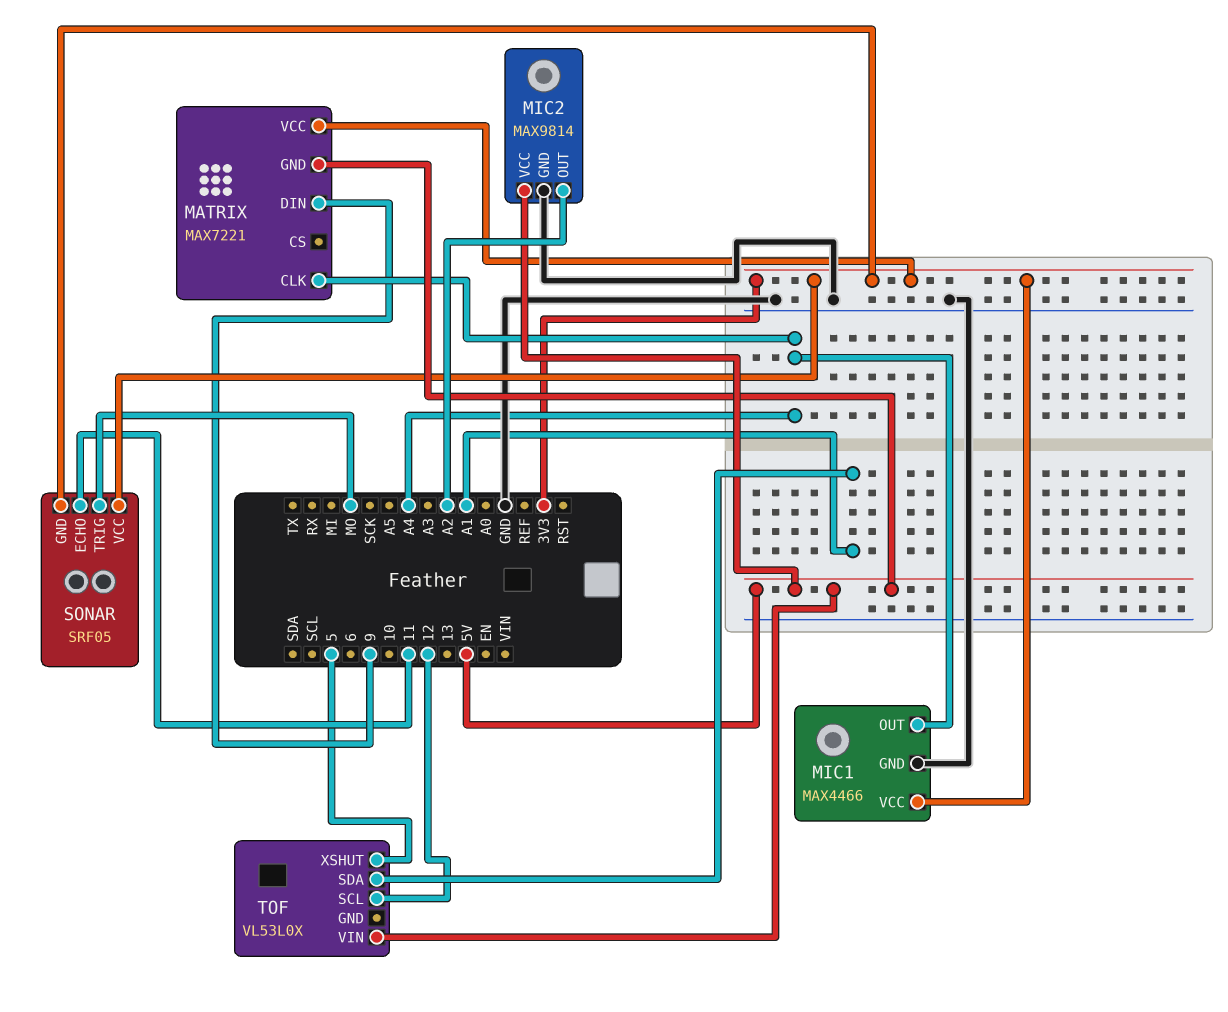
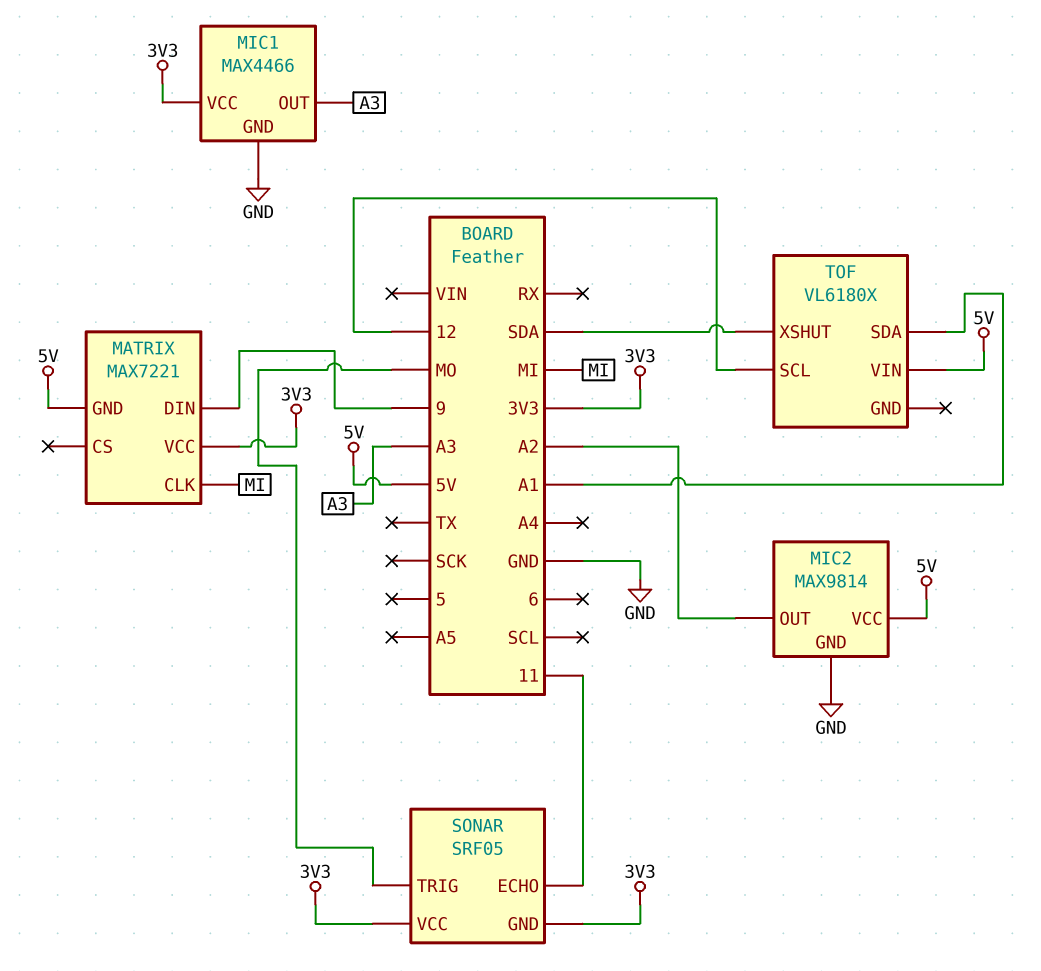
MATRIX pin CLK: A4 -> MI
MIC1 pin OUT: A4 -> A3
TOF: VL53L0X -> VL6180X
TOF pin XSHUT: 5 -> SDA

